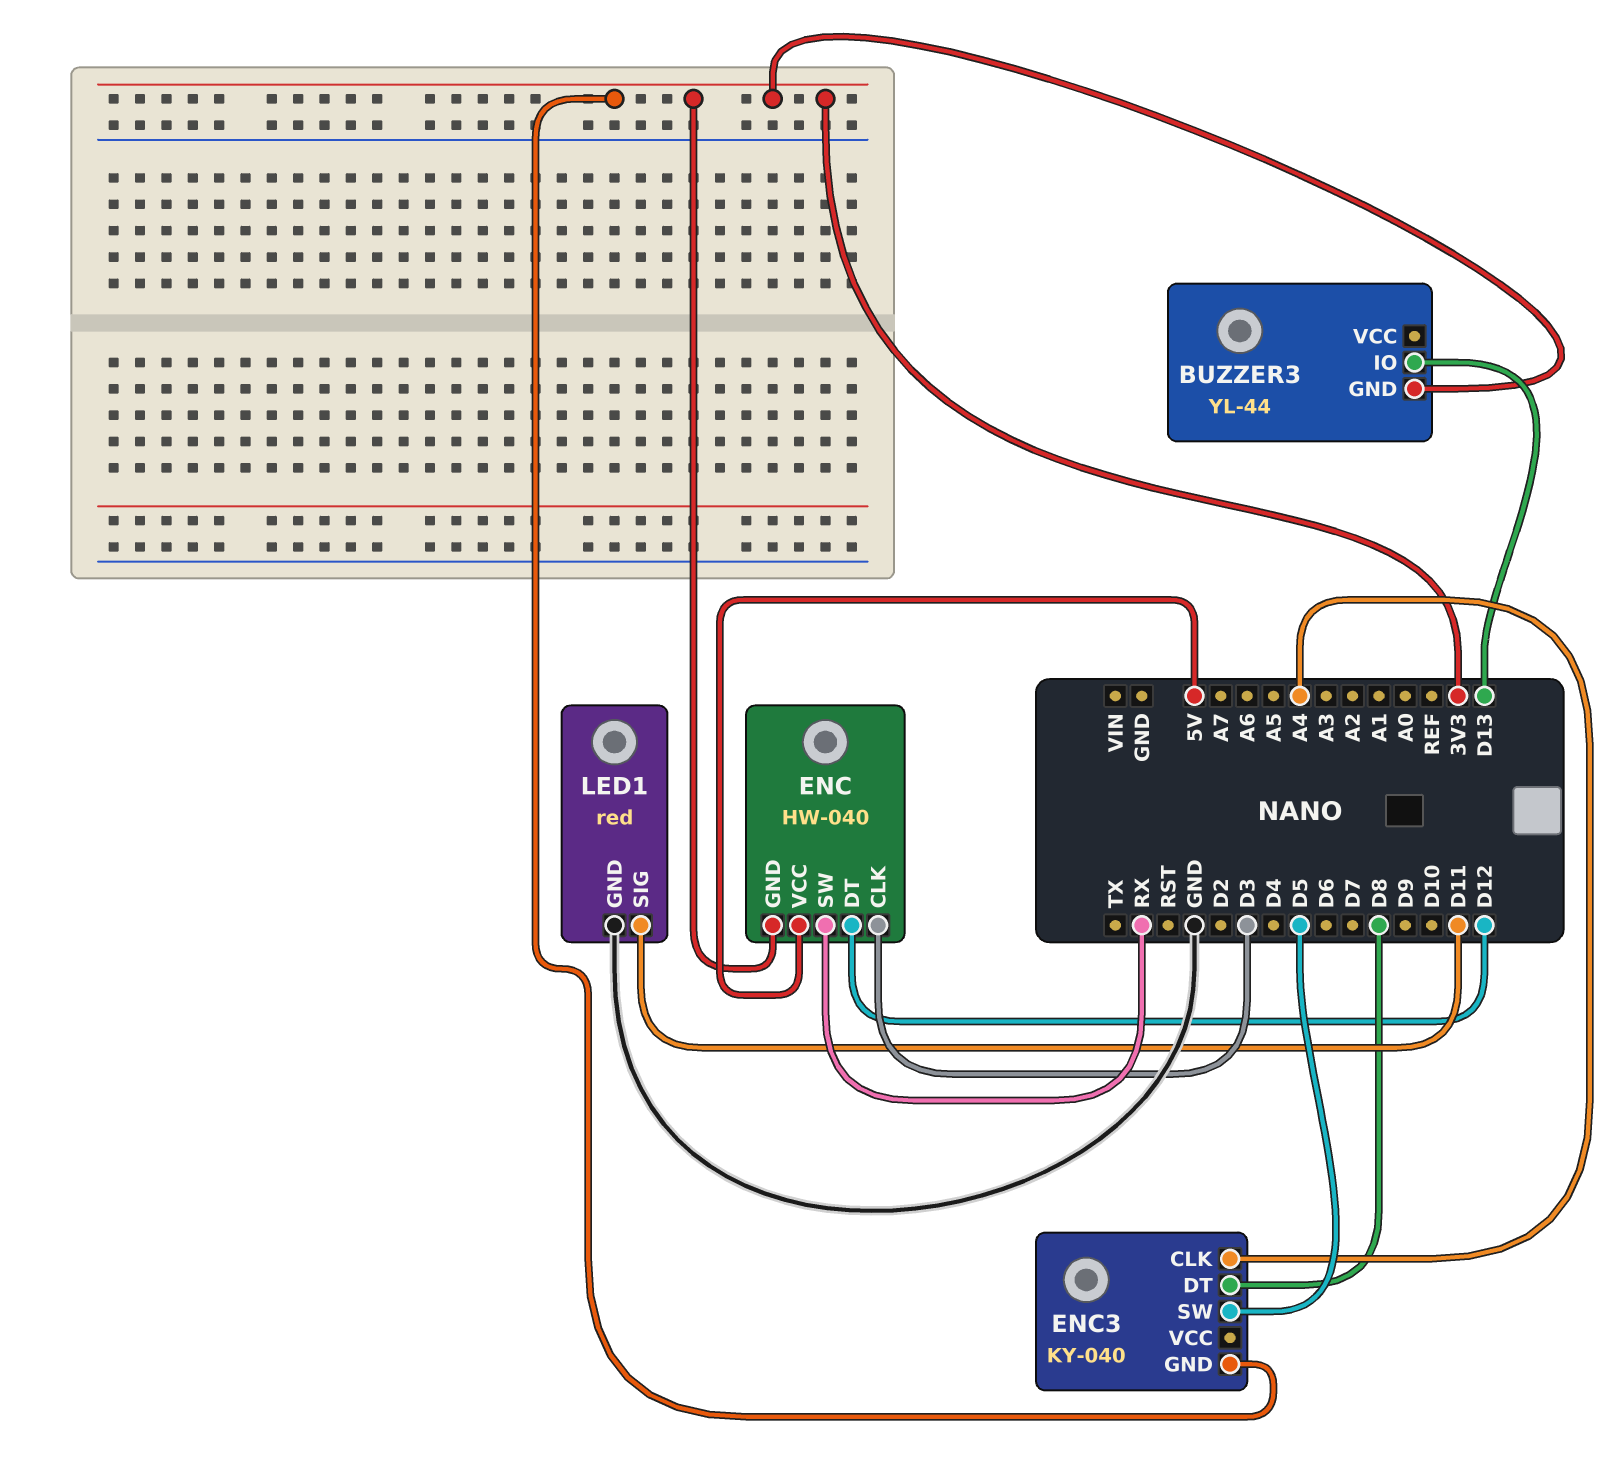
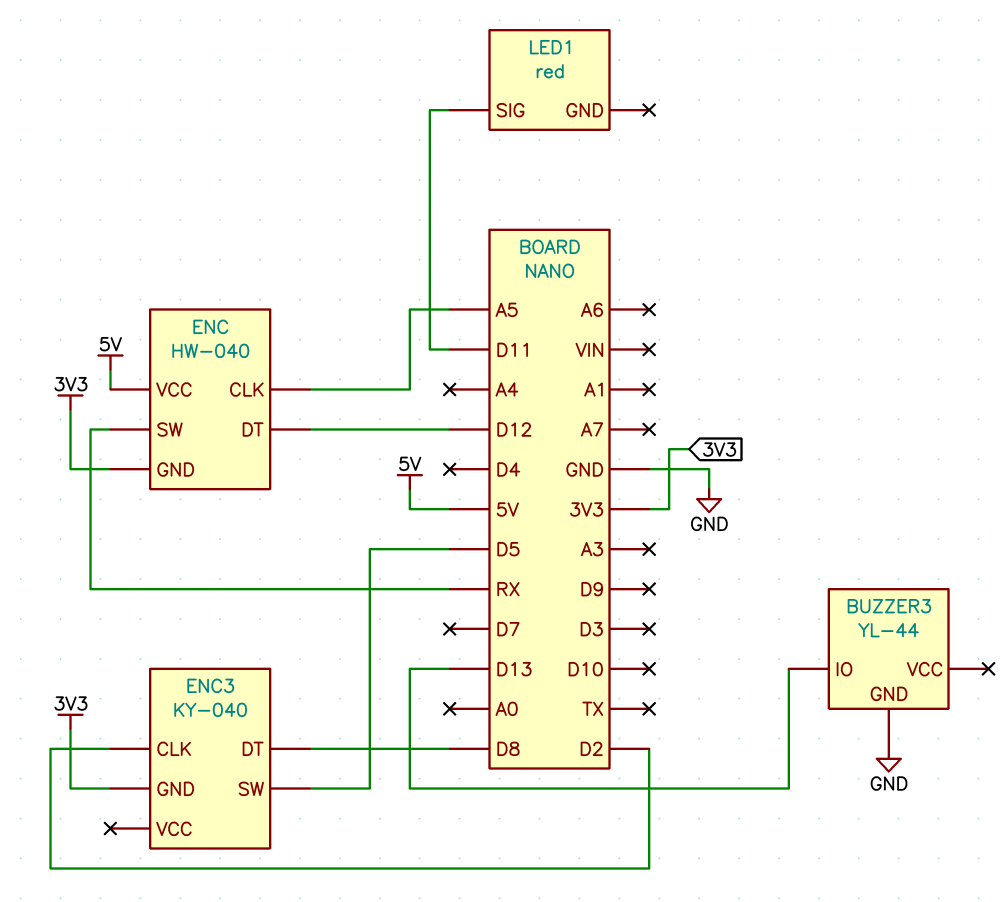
BUZZER3 pin GND: 3V3 -> GND
ENC pin CLK: D3 -> A5
ENC3 pin CLK: A4 -> D2
LED1 pin GND: GND -> none

